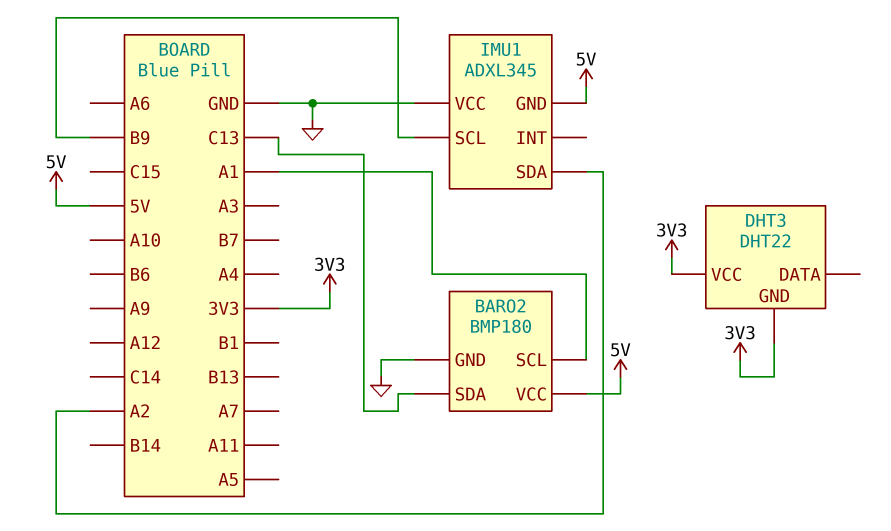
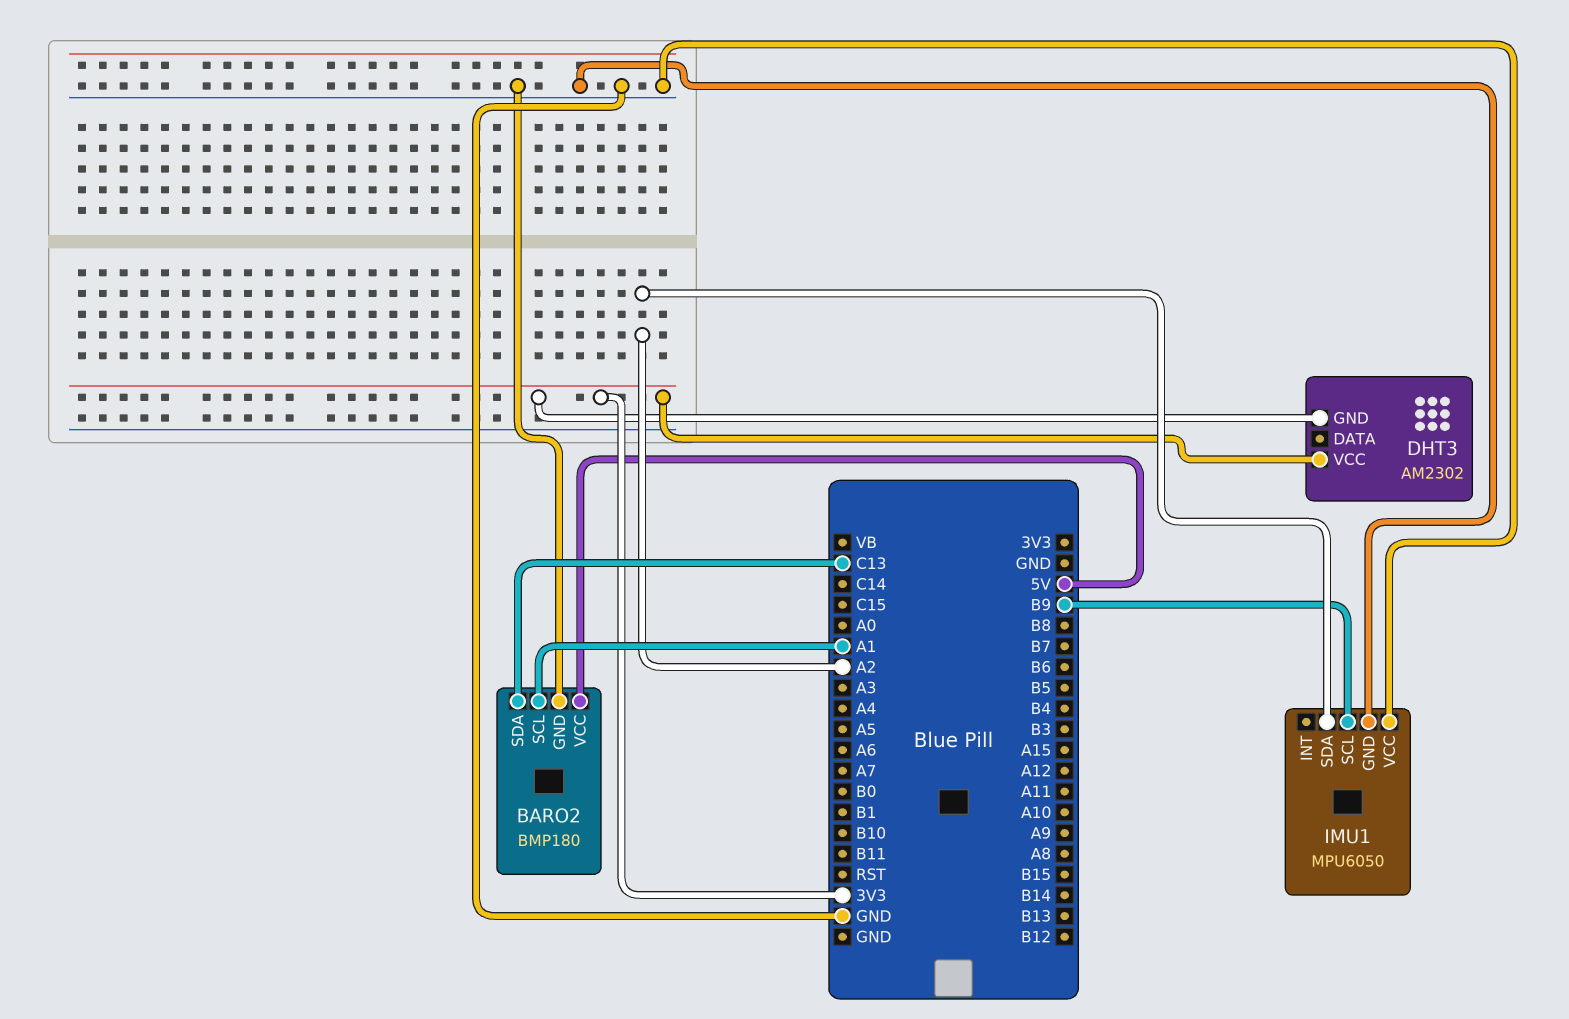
DHT3: DHT22 -> AM2302
IMU1: ADXL345 -> MPU6050
IMU1 pin GND: 5V -> GND

